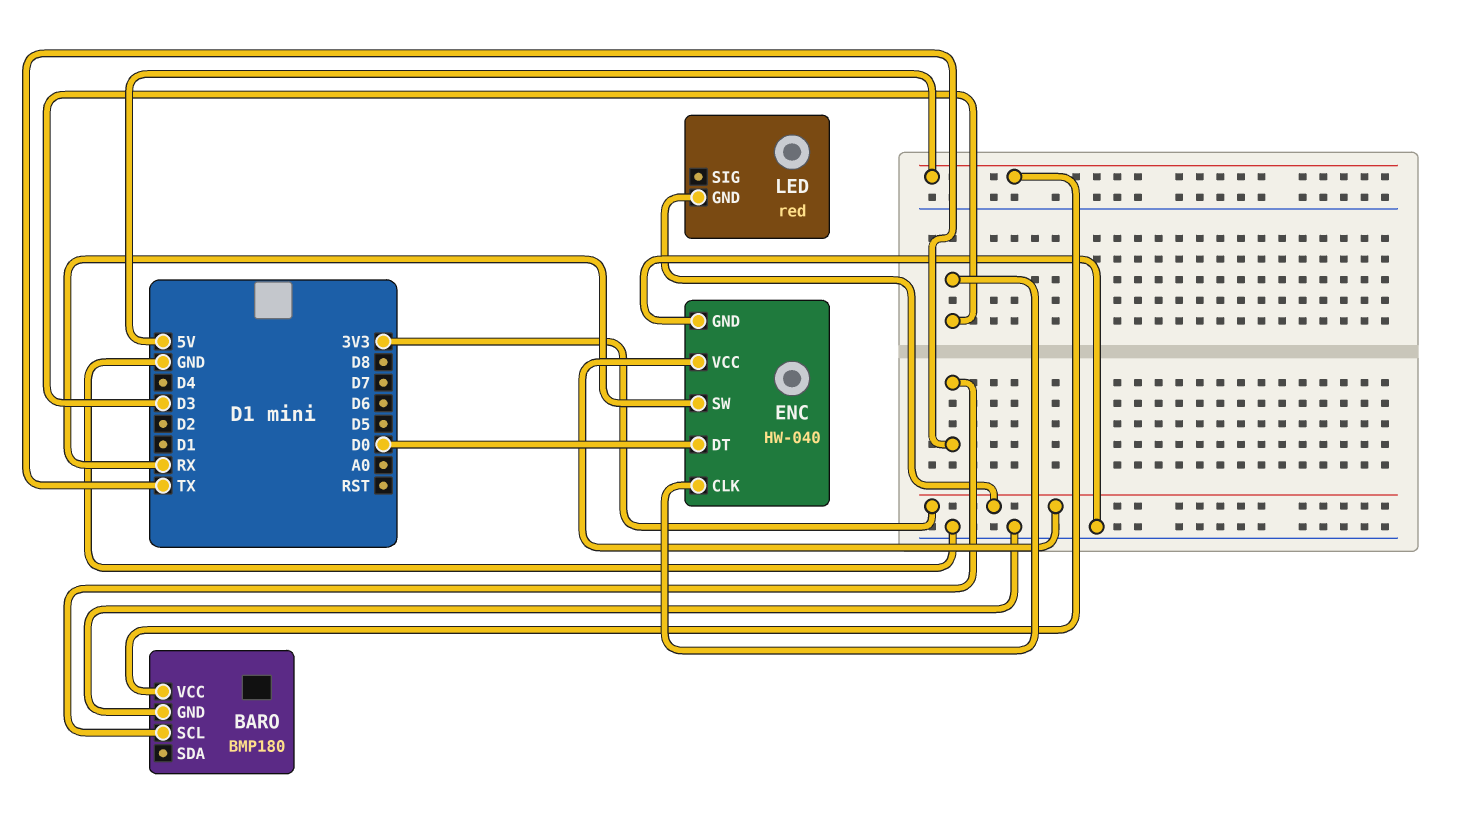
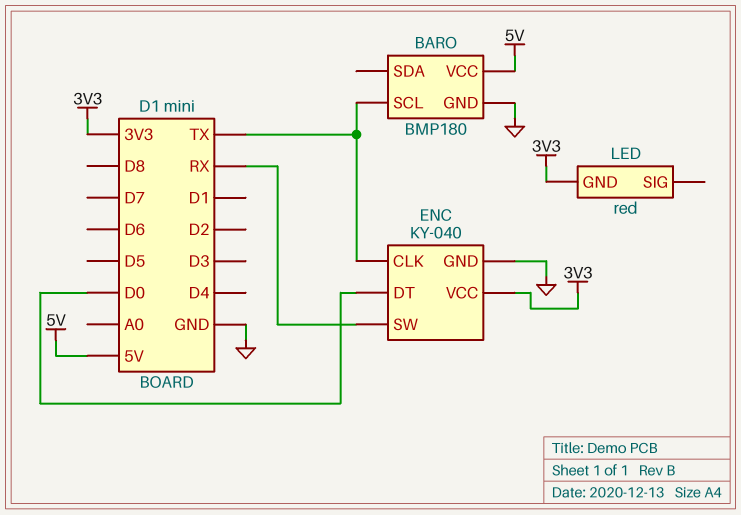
ENC: HW-040 -> KY-040
ENC pin CLK: D3 -> TX

